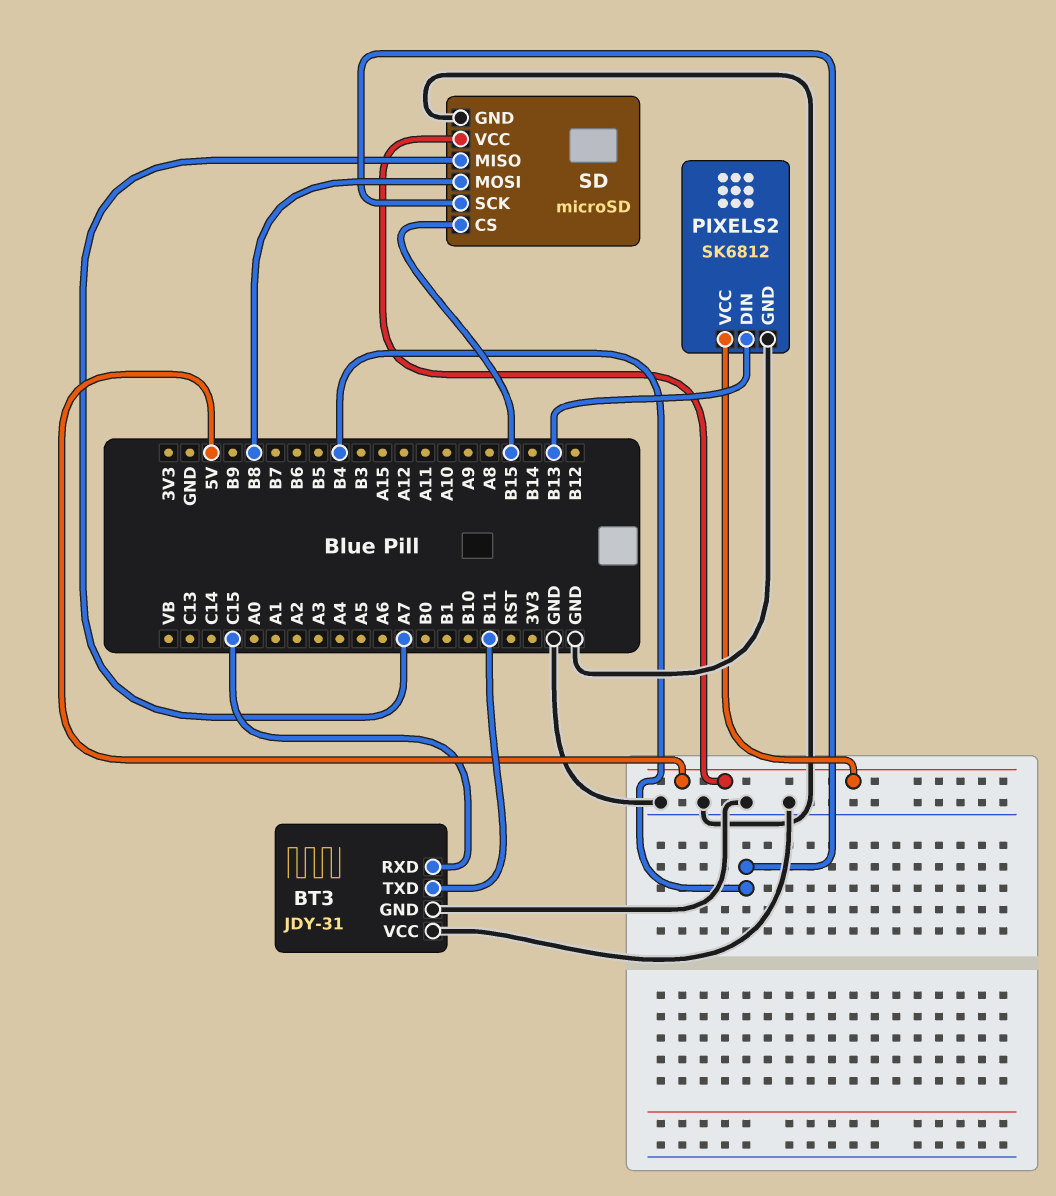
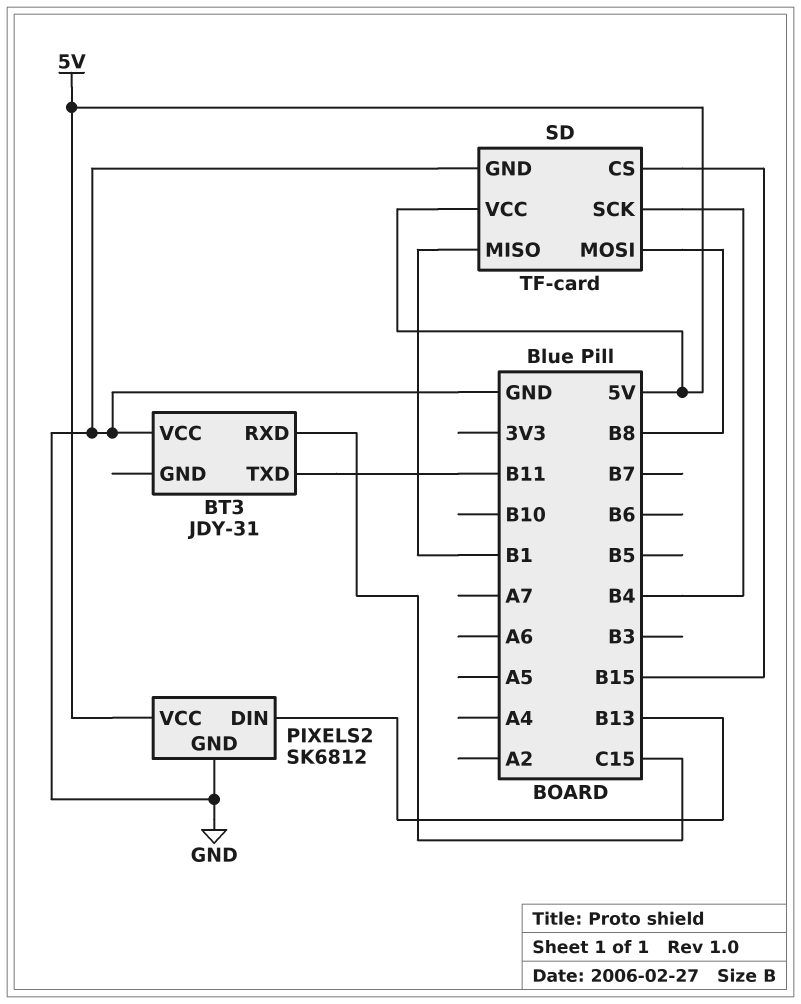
BT3 pin GND: GND -> none
SD: microSD -> TF-card
SD pin MISO: A7 -> B1

